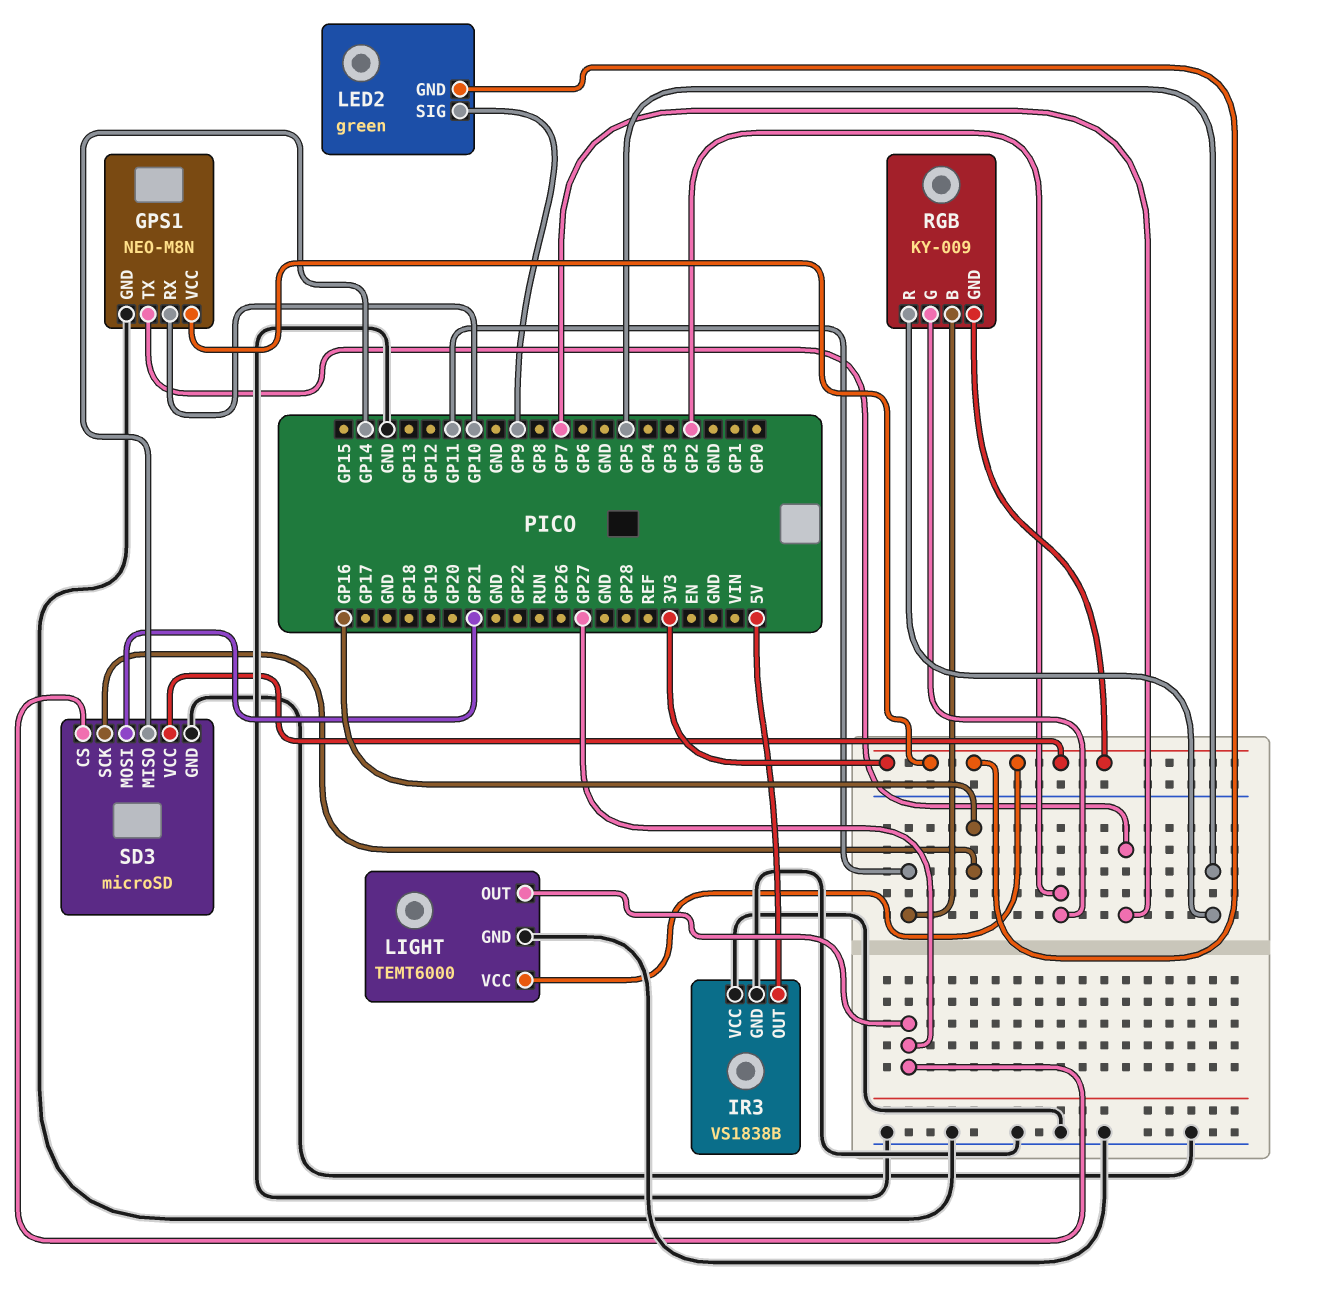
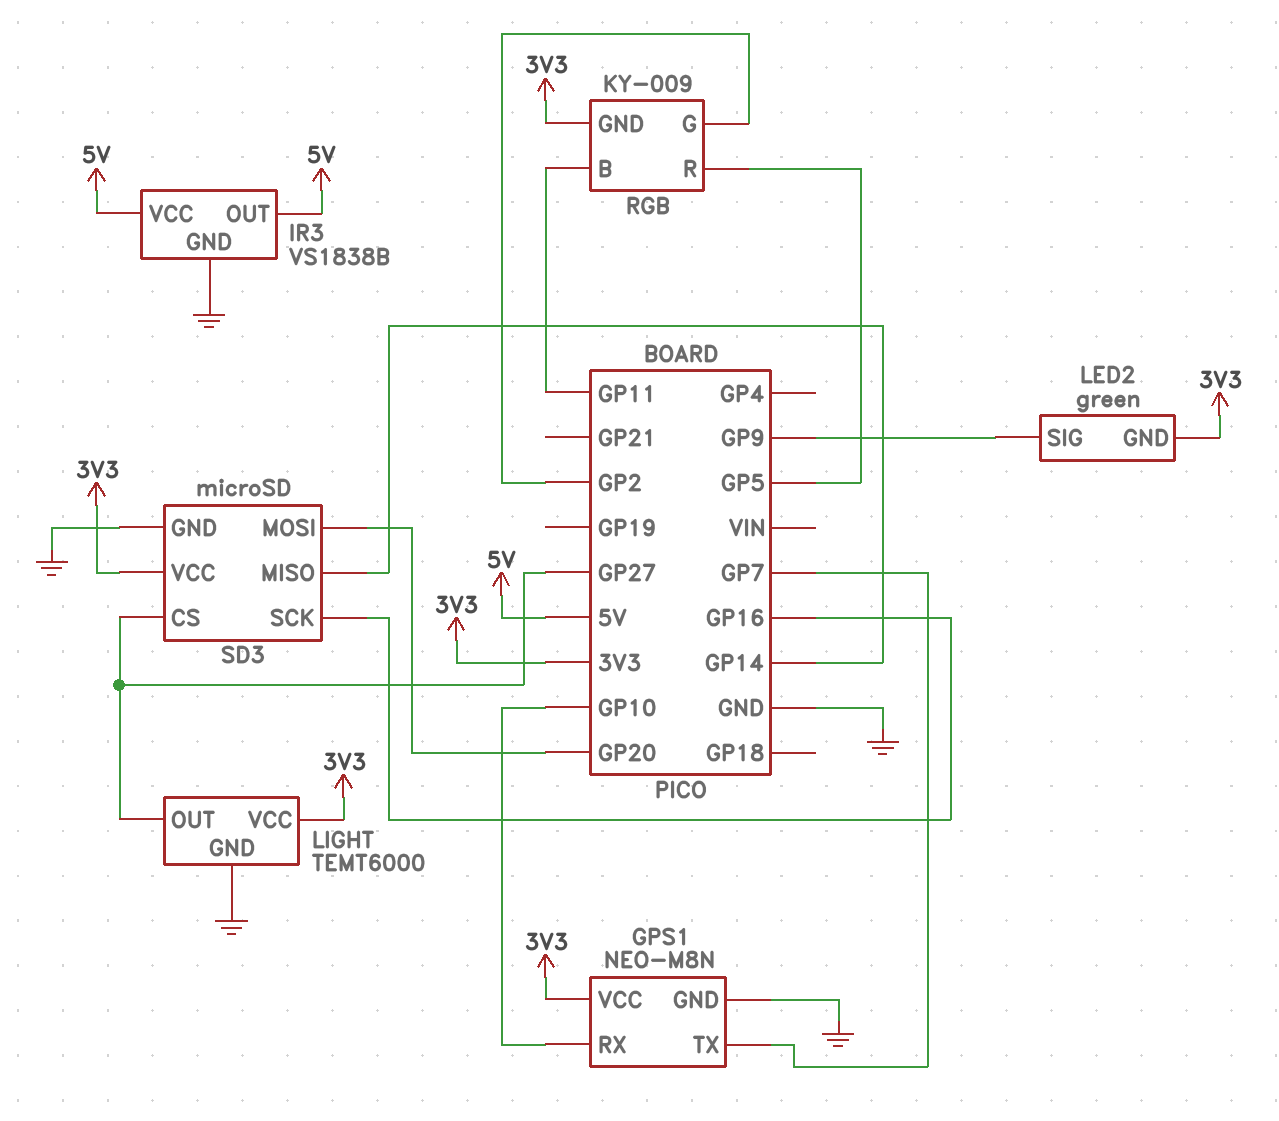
IR3 pin VCC: GND -> 5V
SD3 pin MOSI: GP21 -> GP20

